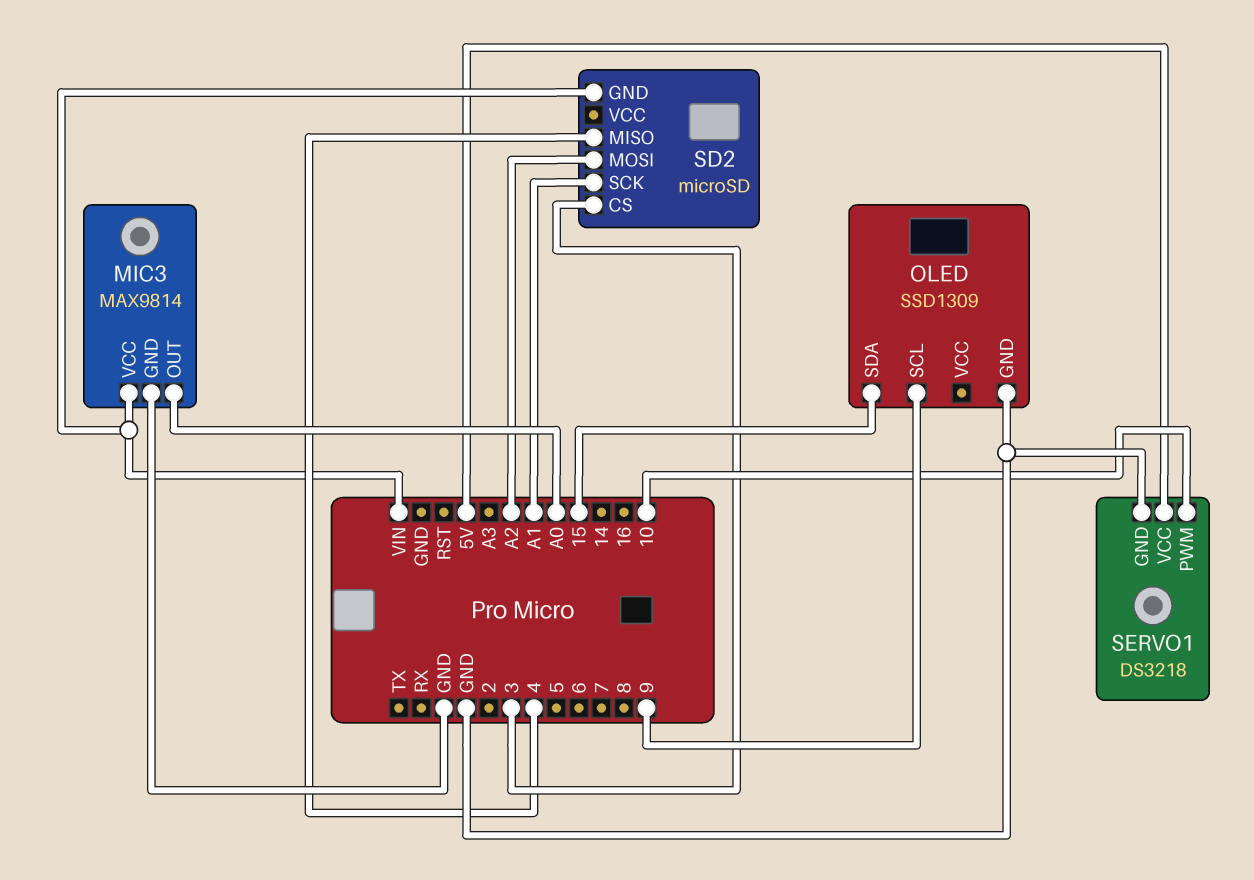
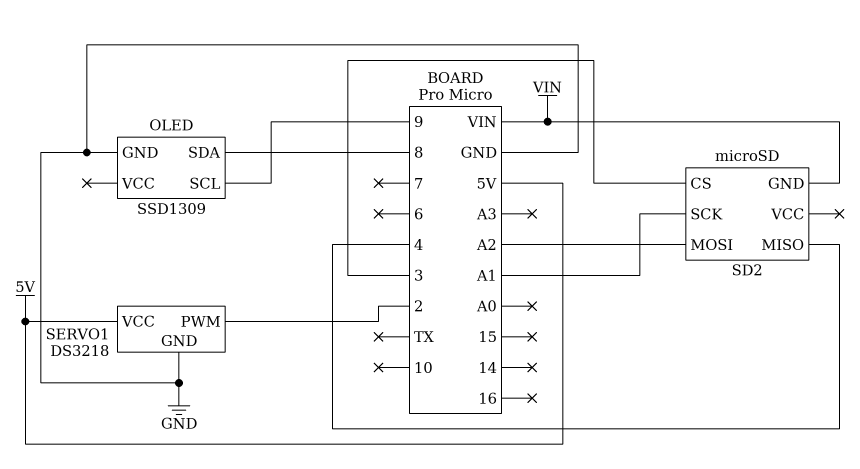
MIC3: MAX9814 -> none
MIC3 pin GND: GND -> none
MIC3 pin OUT: A0 -> none
MIC3 pin VCC: VIN -> none
OLED pin SDA: 15 -> 8
SERVO1 pin PWM: 10 -> 2

